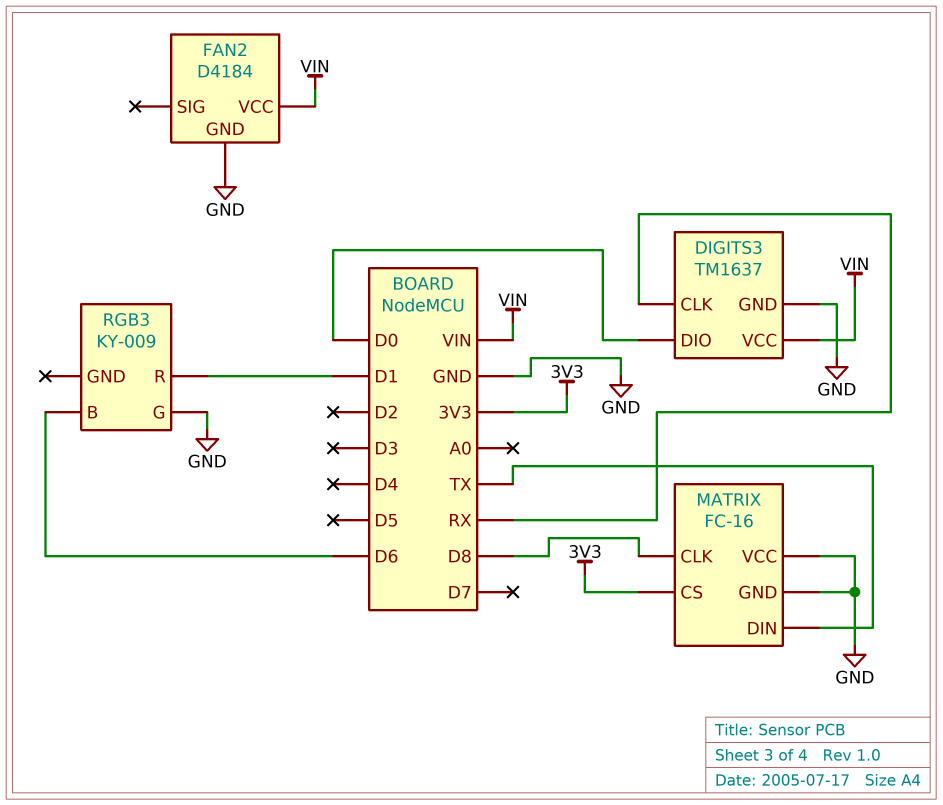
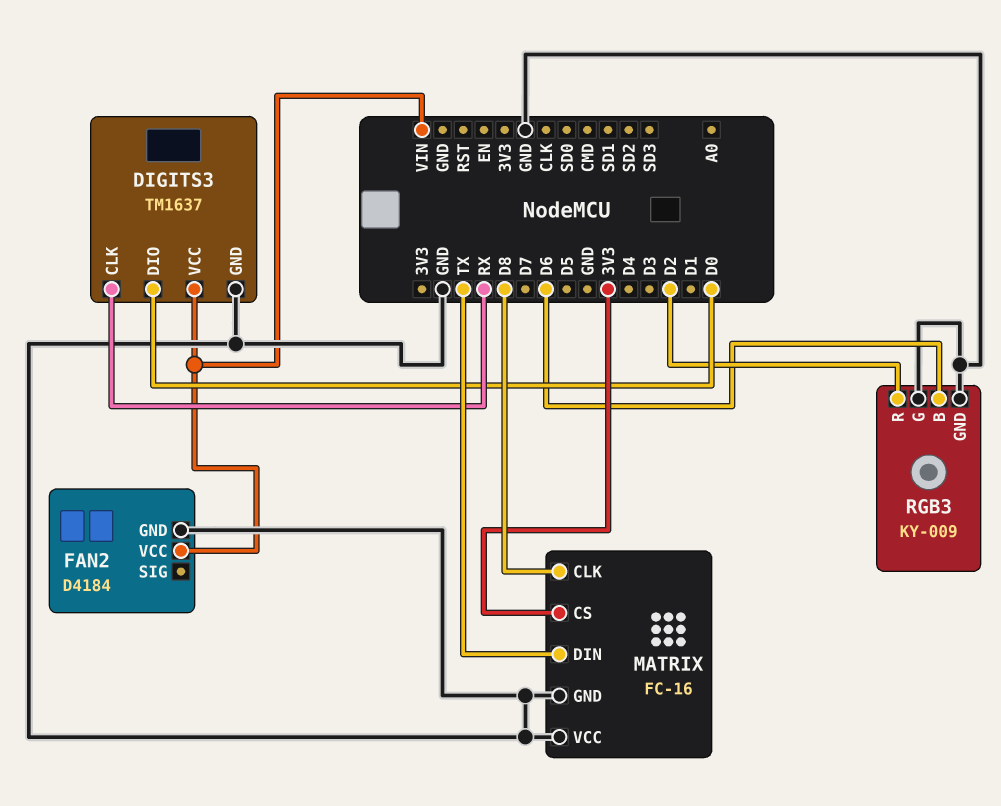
RGB3 pin GND: none -> GND
RGB3 pin R: D1 -> D2

